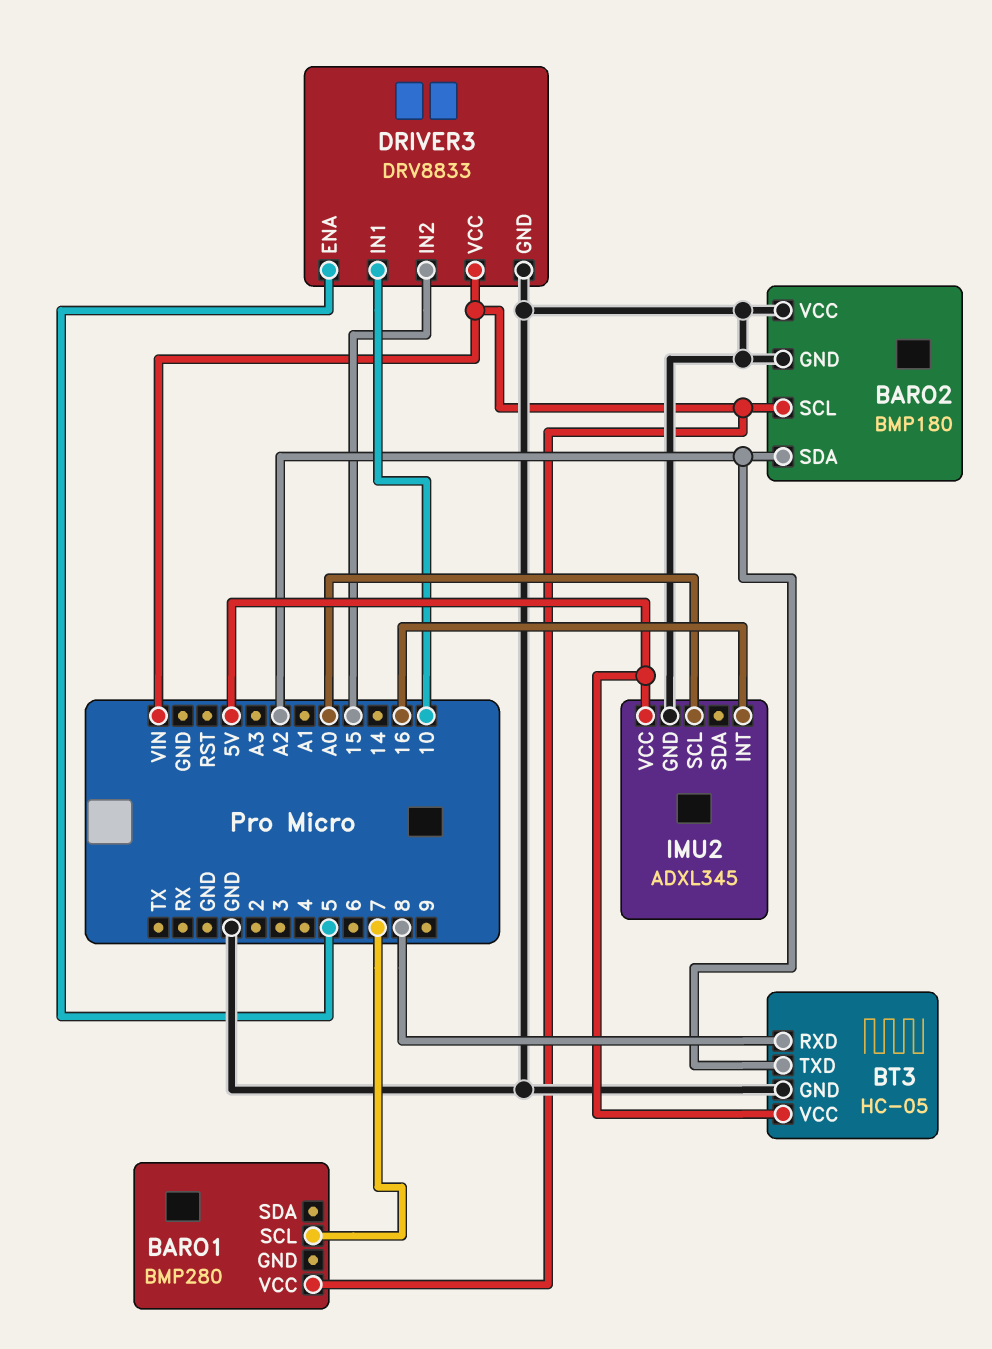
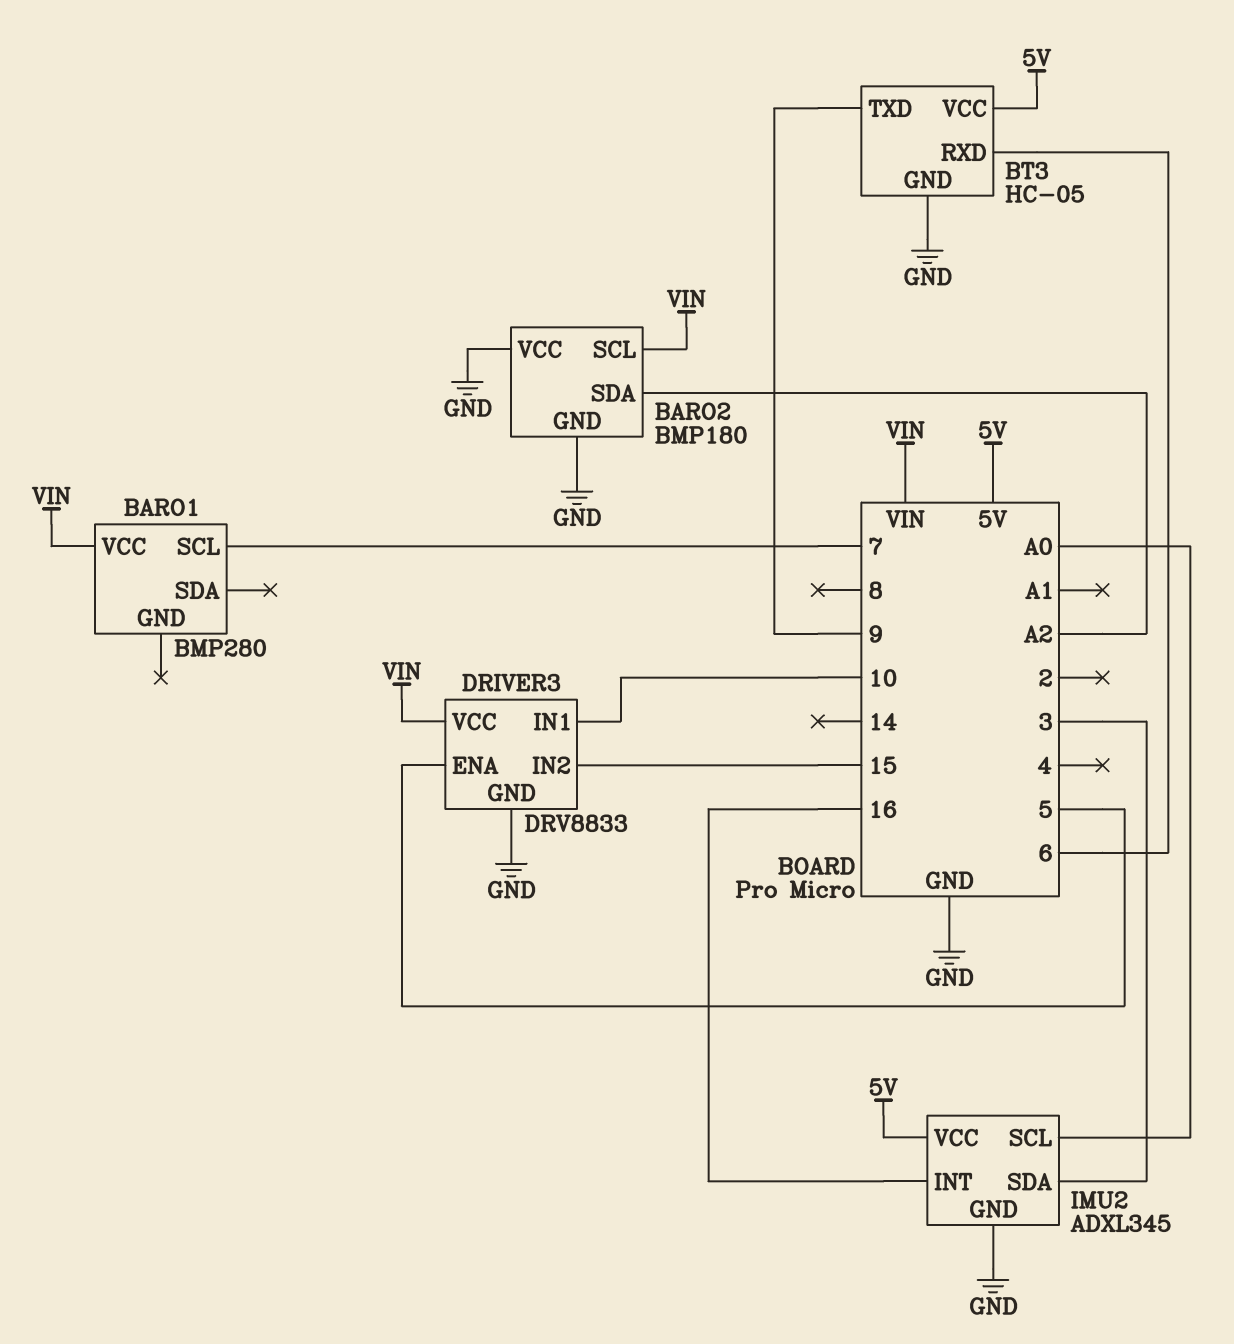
BT3 pin RXD: 8 -> 6
BT3 pin TXD: A2 -> 9
IMU2 pin SDA: none -> 3

